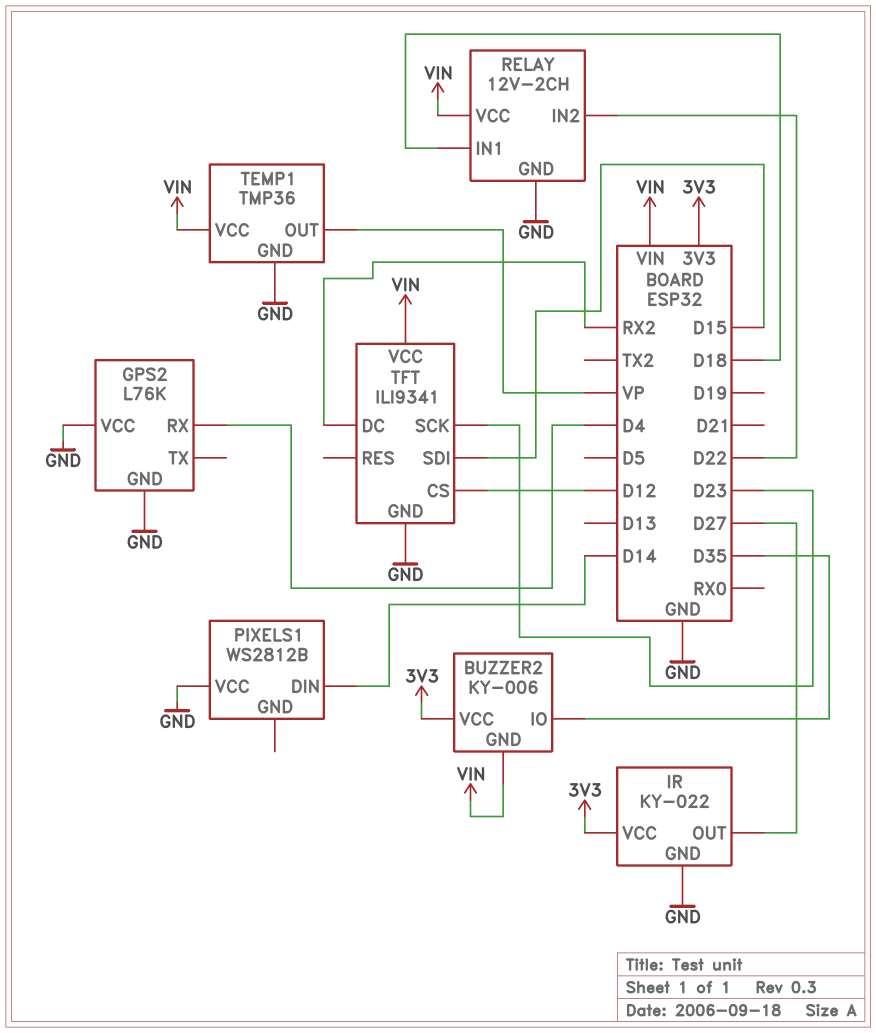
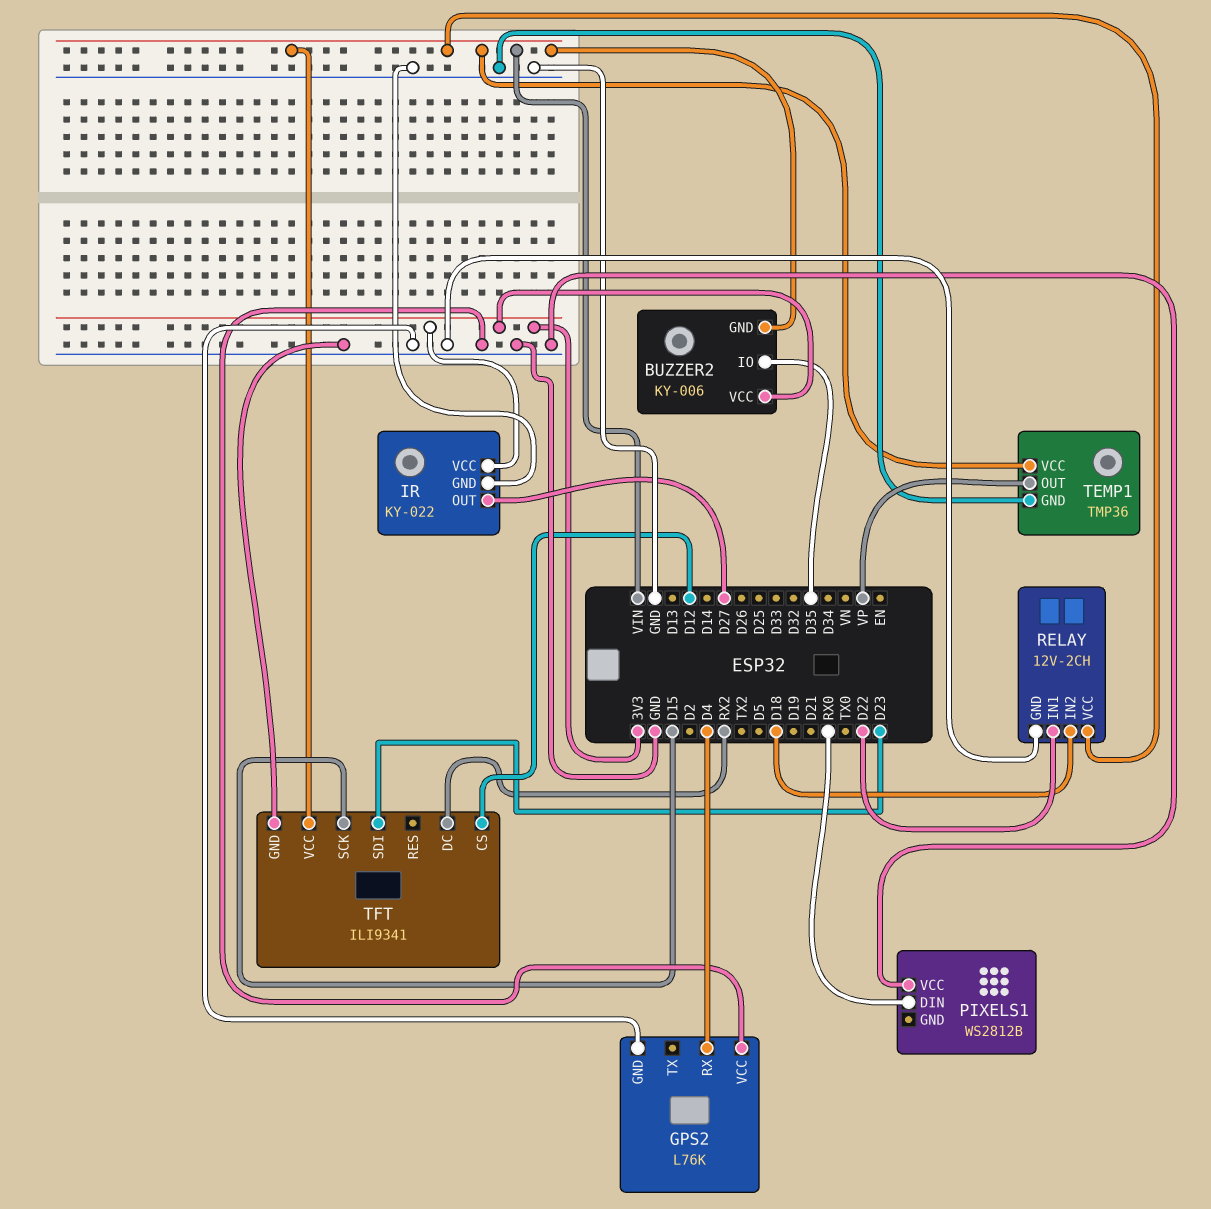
PIXELS1 pin DIN: D14 -> RX0
RELAY pin IN1: D18 -> D22
RELAY pin IN2: D22 -> D18
TFT pin SCK: D23 -> D15
TFT pin SDI: D15 -> D23

